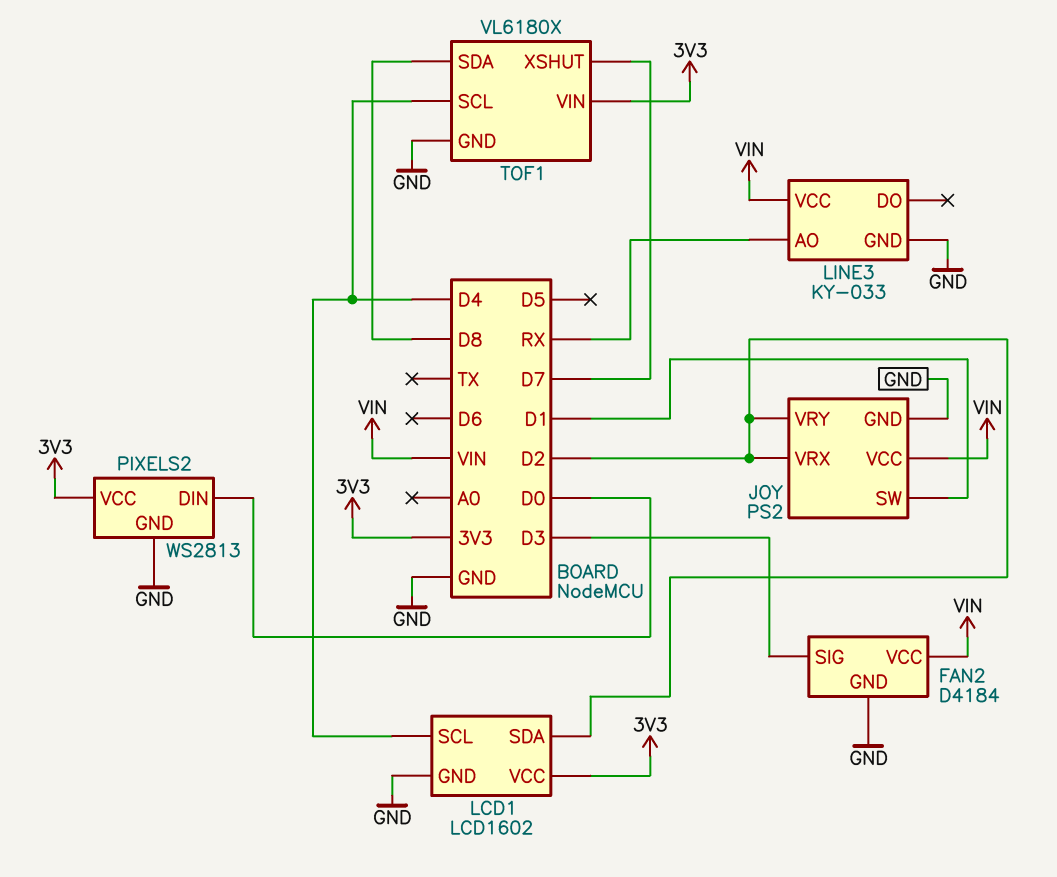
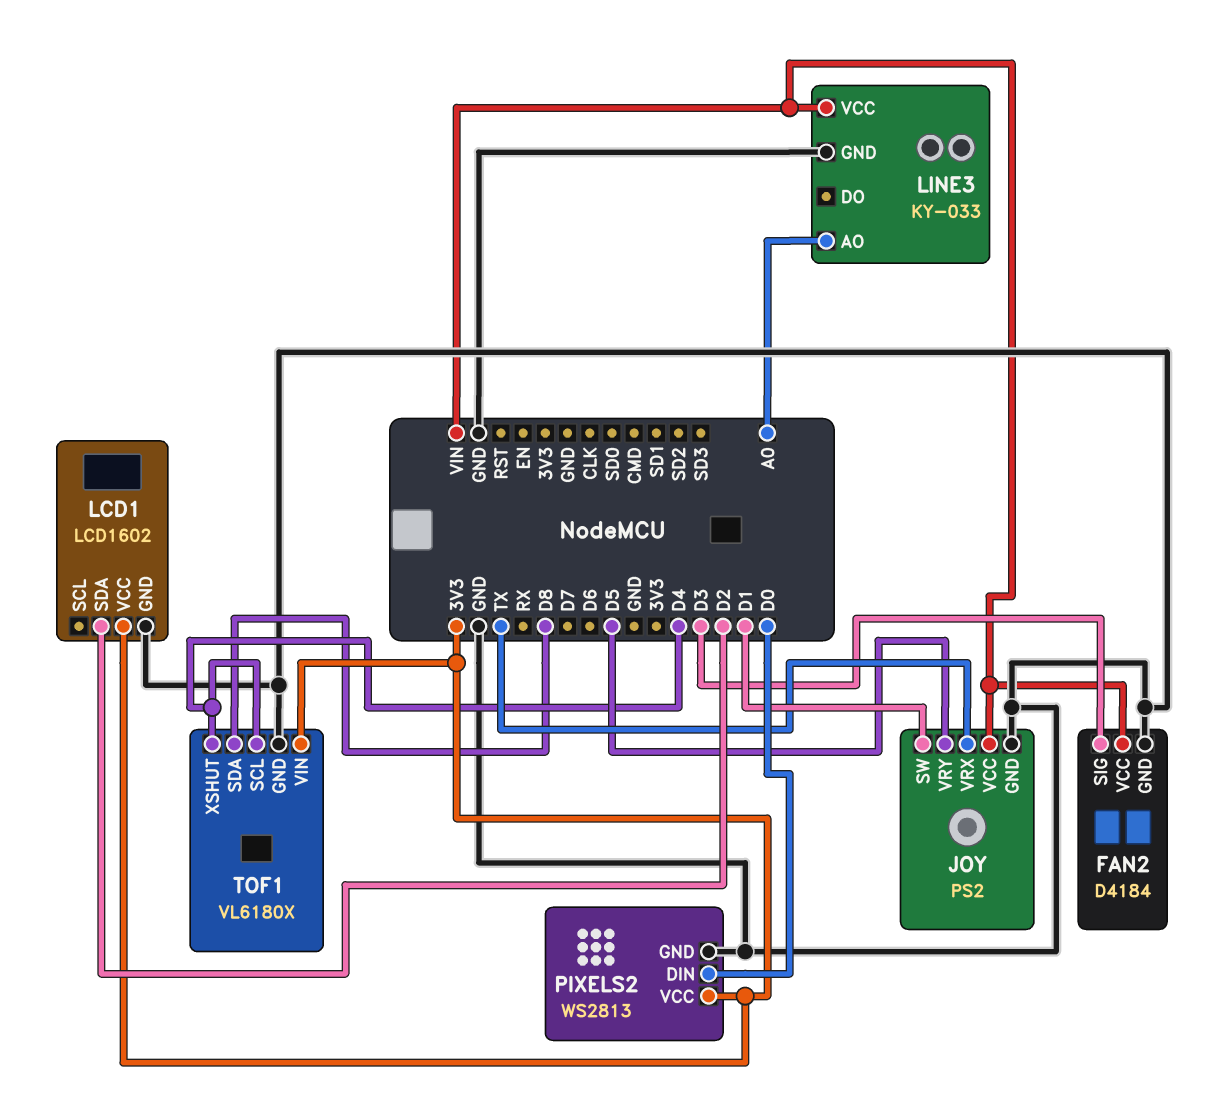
JOY pin VRX: D2 -> TX
JOY pin VRY: D2 -> D5
LCD1 pin SCL: D4 -> none
LINE3 pin AO: RX -> A0
TOF1 pin XSHUT: D7 -> D4

